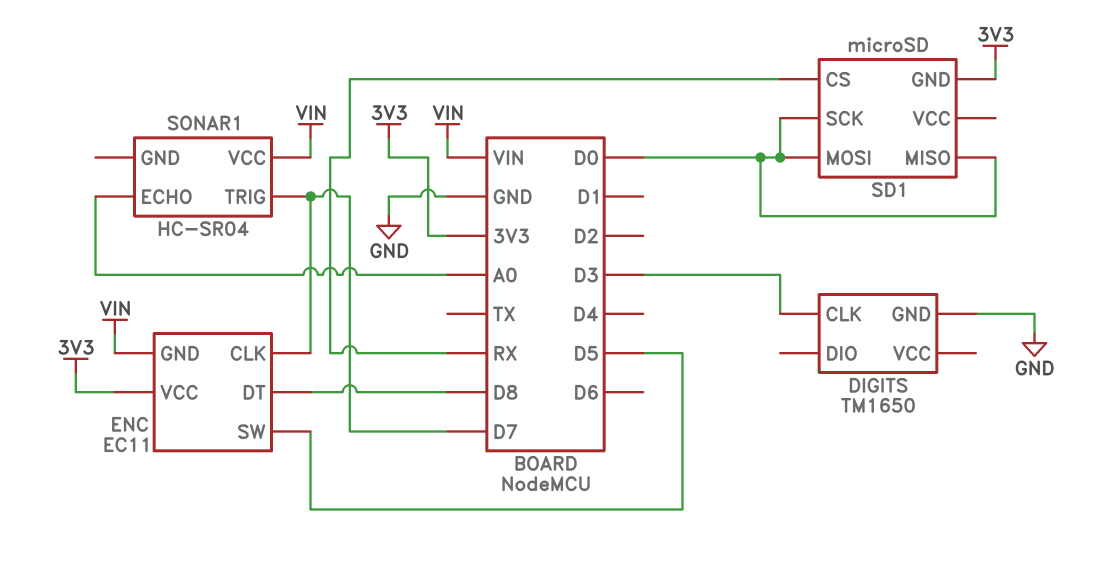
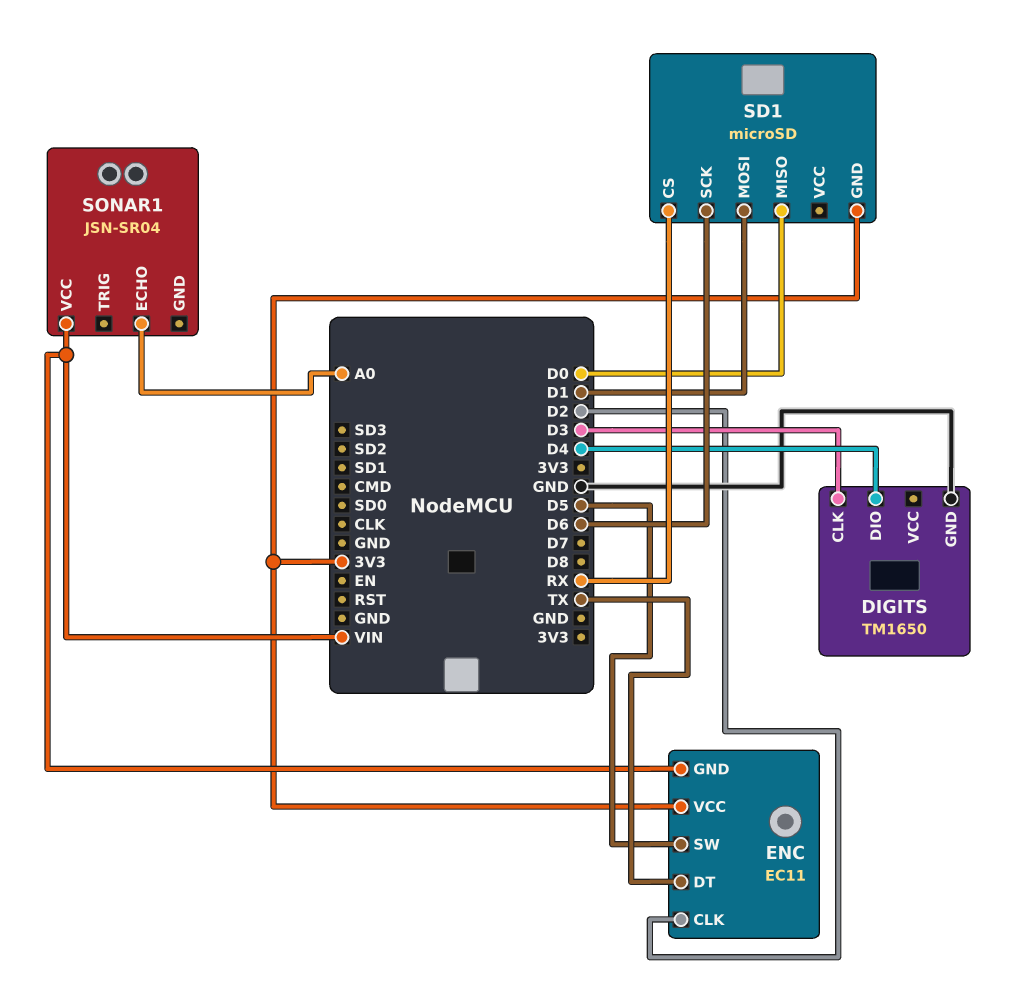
DIGITS pin DIO: none -> D4
ENC pin CLK: D7 -> D2
ENC pin DT: D8 -> TX
SD1 pin MOSI: D0 -> D1
SD1 pin SCK: D0 -> D6
SONAR1: HC-SR04 -> JSN-SR04
SONAR1 pin TRIG: D7 -> none

